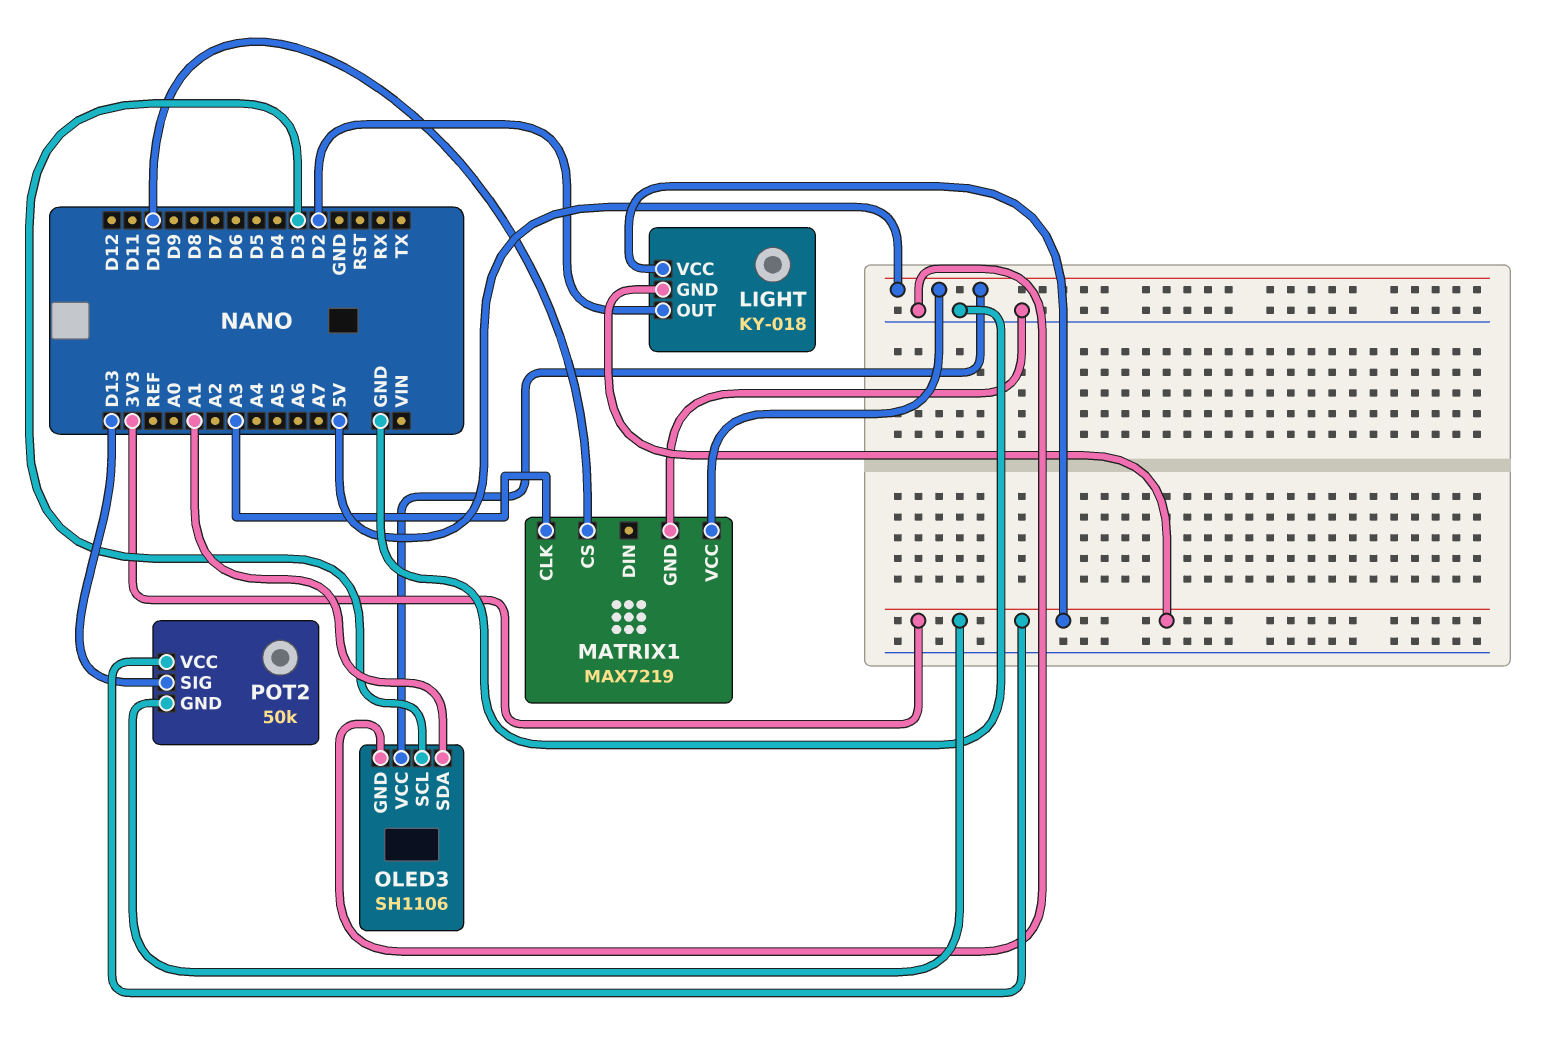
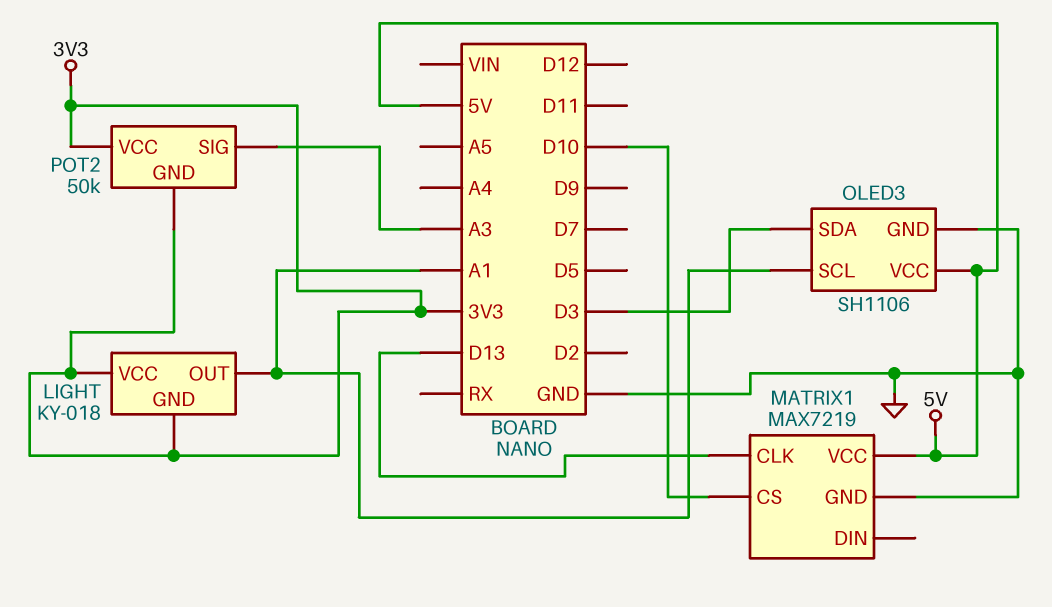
LIGHT pin OUT: D2 -> A1
MATRIX1 pin CLK: A3 -> D13
OLED3 pin SCL: D3 -> A1
OLED3 pin SDA: A1 -> D3
POT2 pin SIG: D13 -> A3

